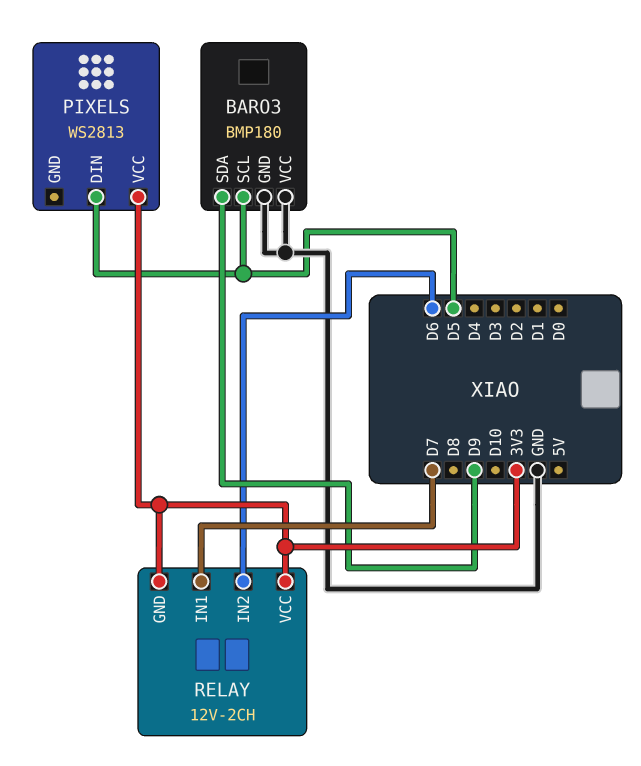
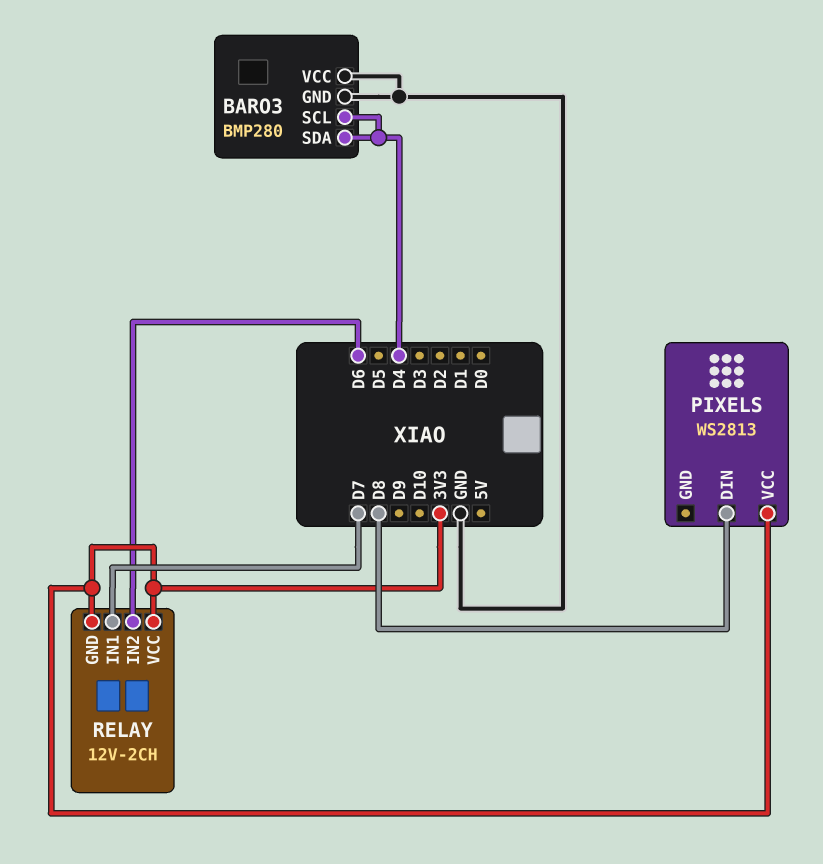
BARO3: BMP180 -> BMP280
BARO3 pin SCL: D5 -> D4
BARO3 pin SDA: D9 -> D4
PIXELS pin DIN: D5 -> D8

